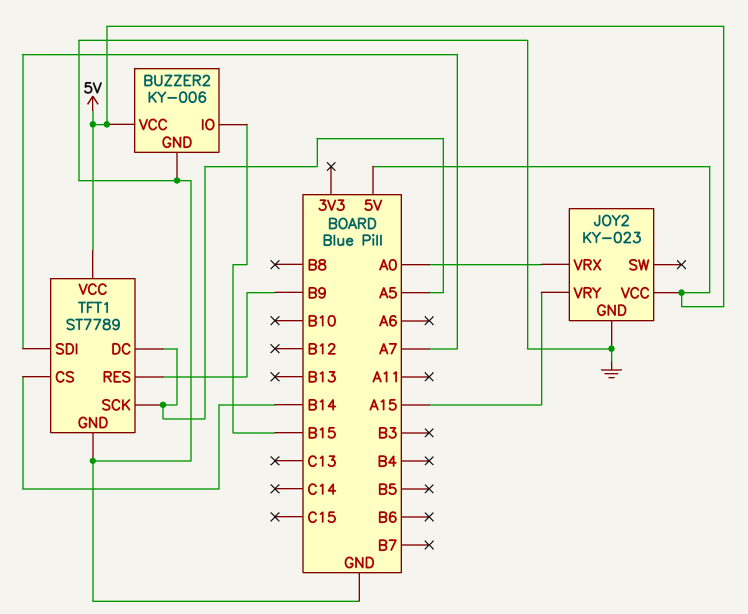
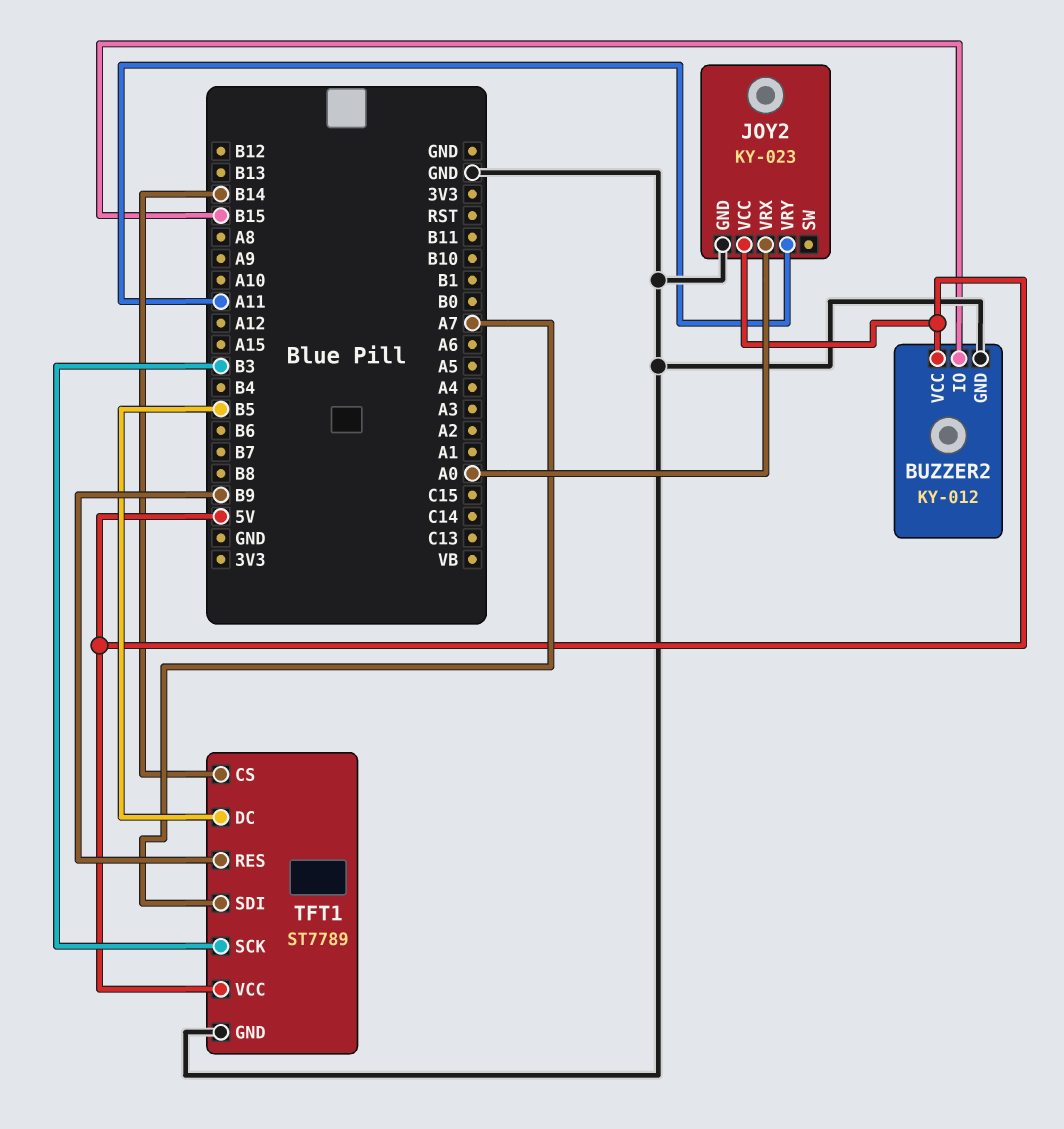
BUZZER2: KY-006 -> KY-012
JOY2 pin VRY: A15 -> A11
TFT1 pin DC: A5 -> B5
TFT1 pin SCK: A5 -> B3

